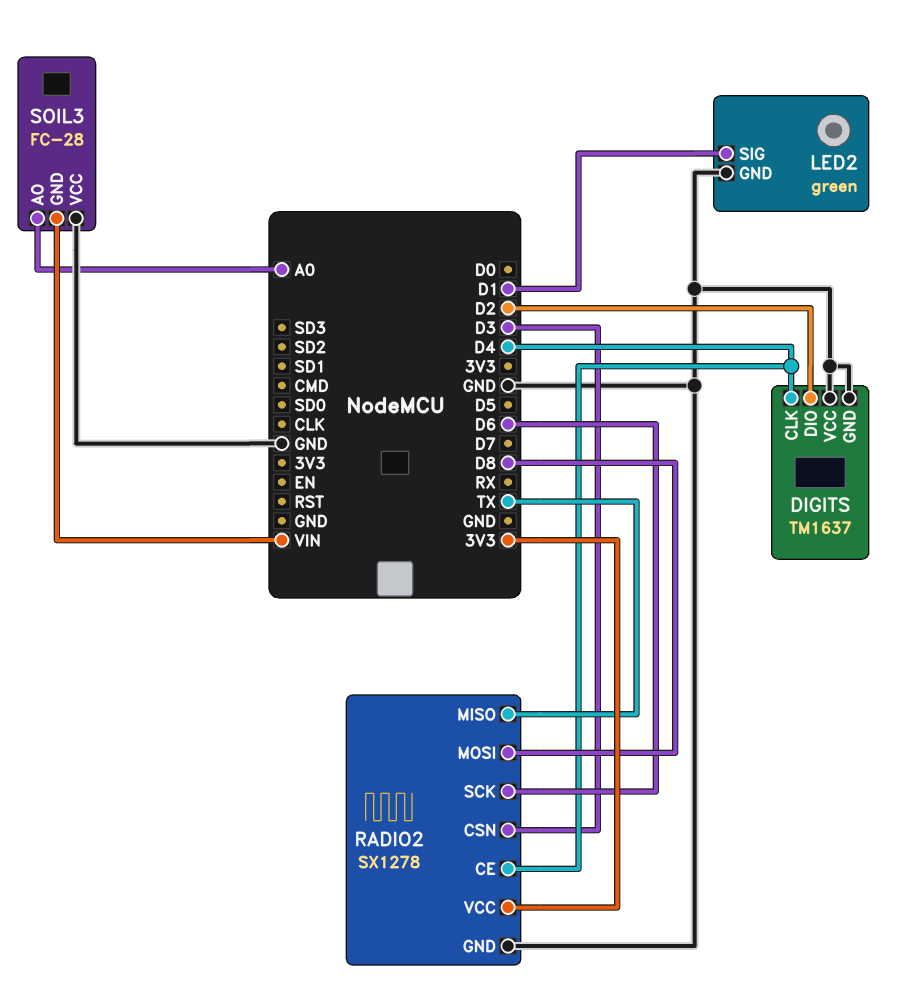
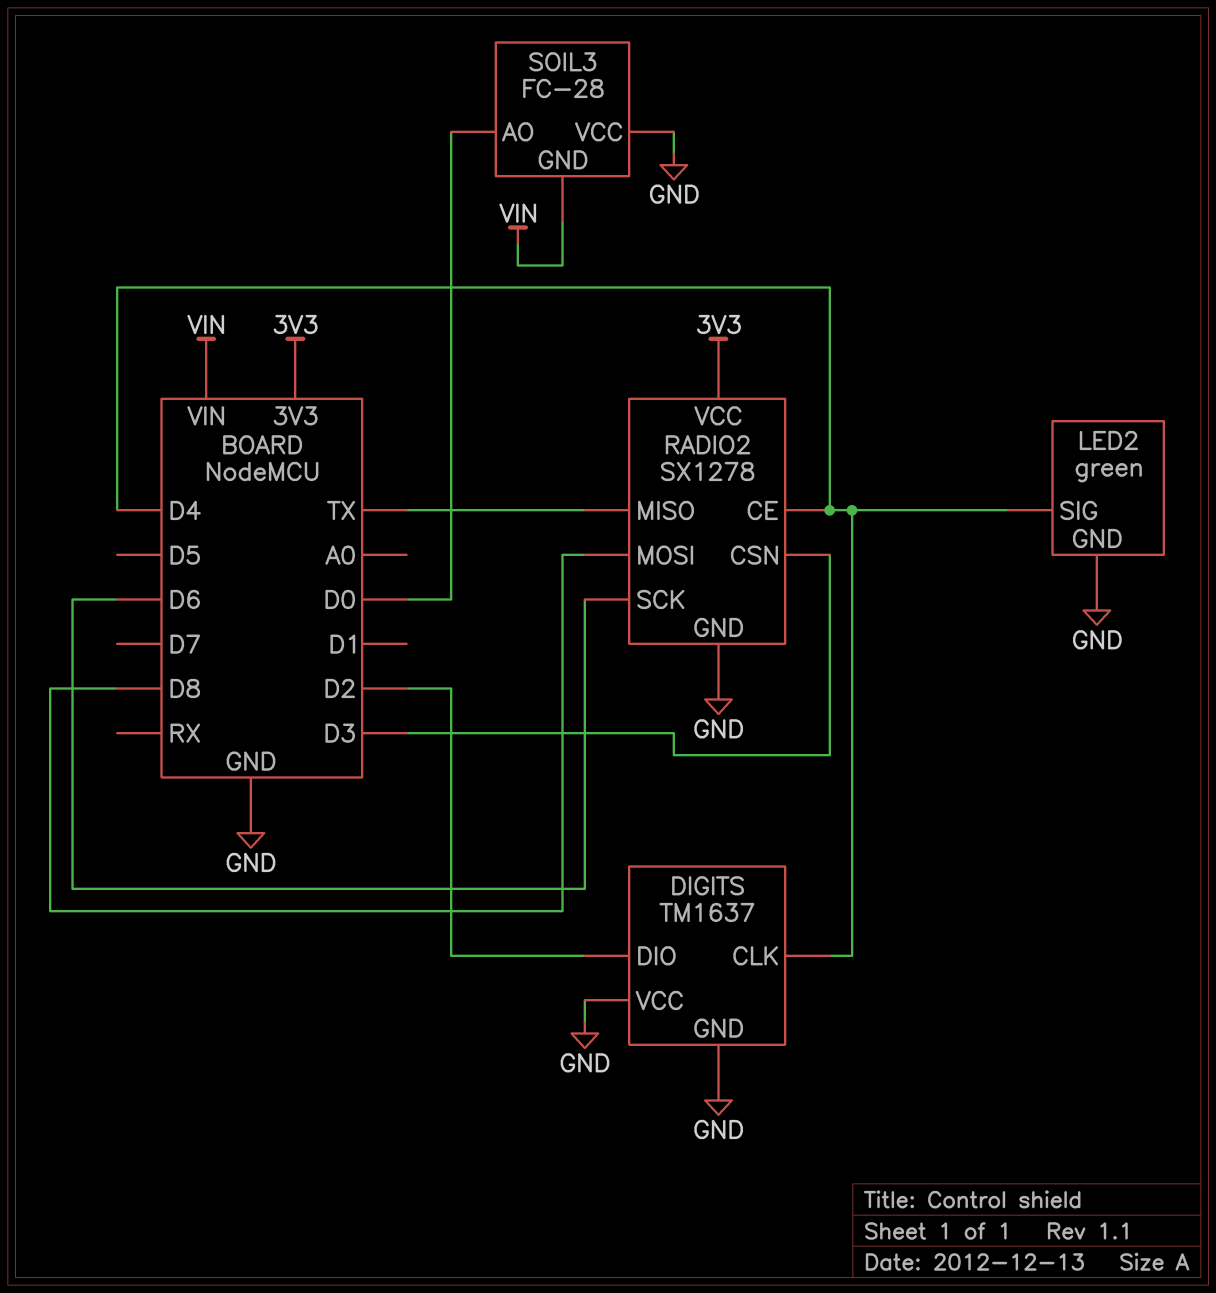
LED2 pin SIG: D1 -> D4
SOIL3 pin AO: A0 -> D0

